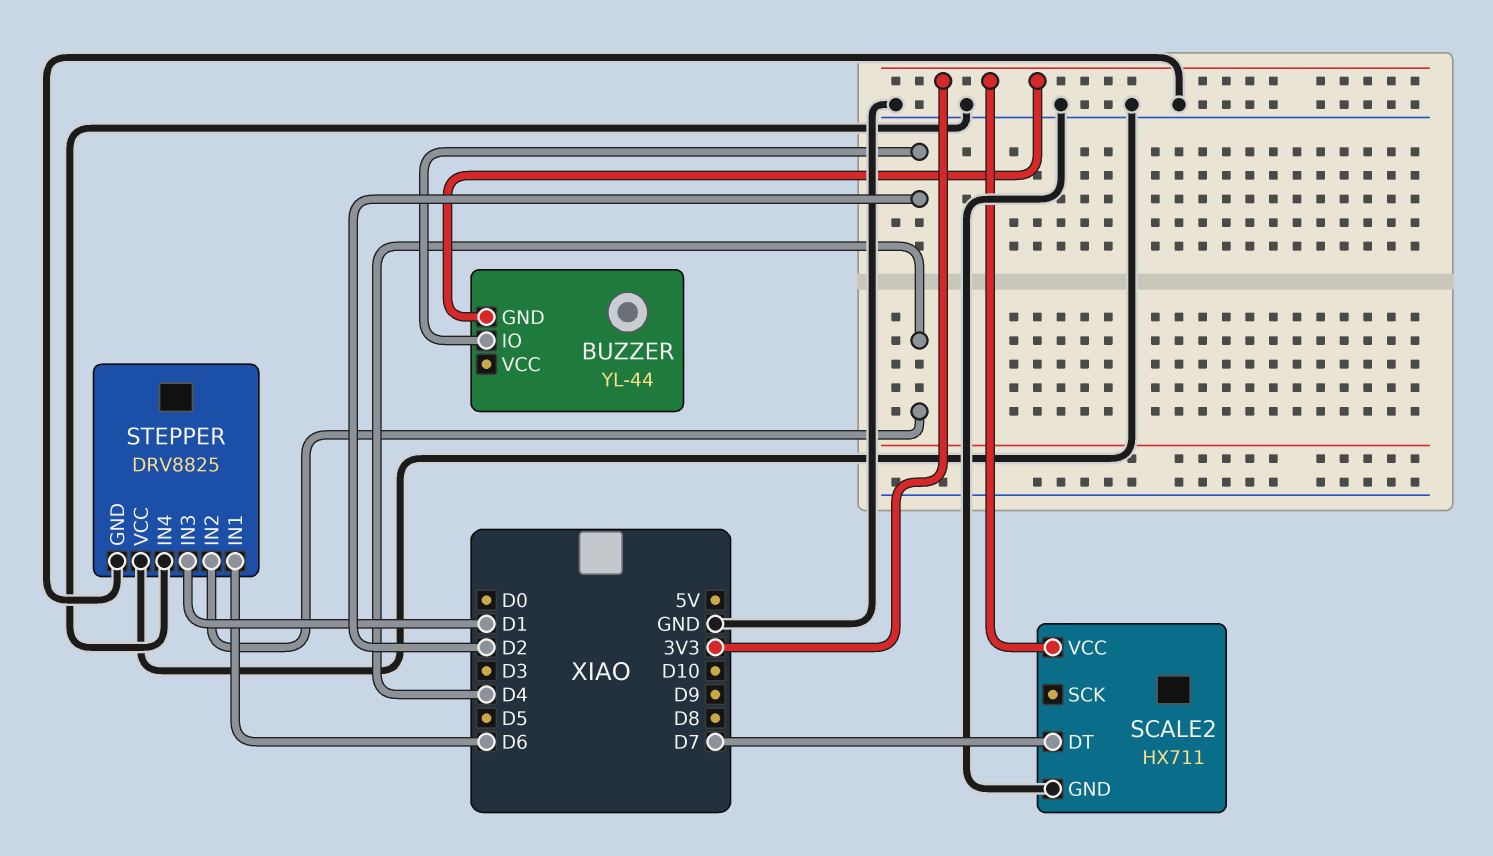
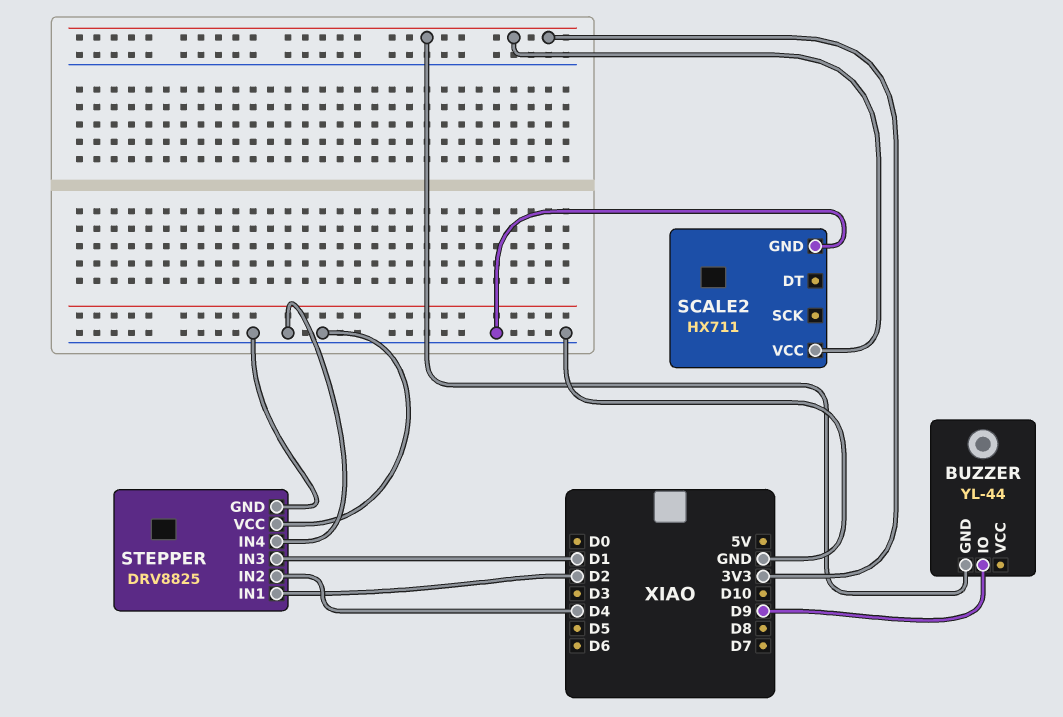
BUZZER pin IO: D2 -> D9
SCALE2 pin DT: D7 -> none
STEPPER pin IN1: D6 -> D2

